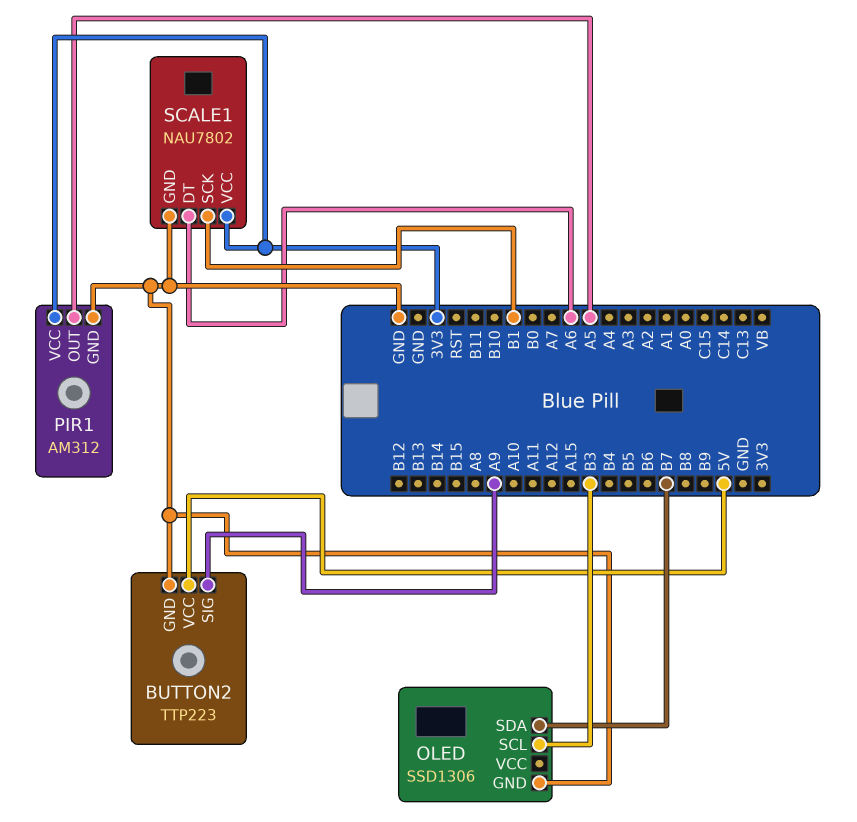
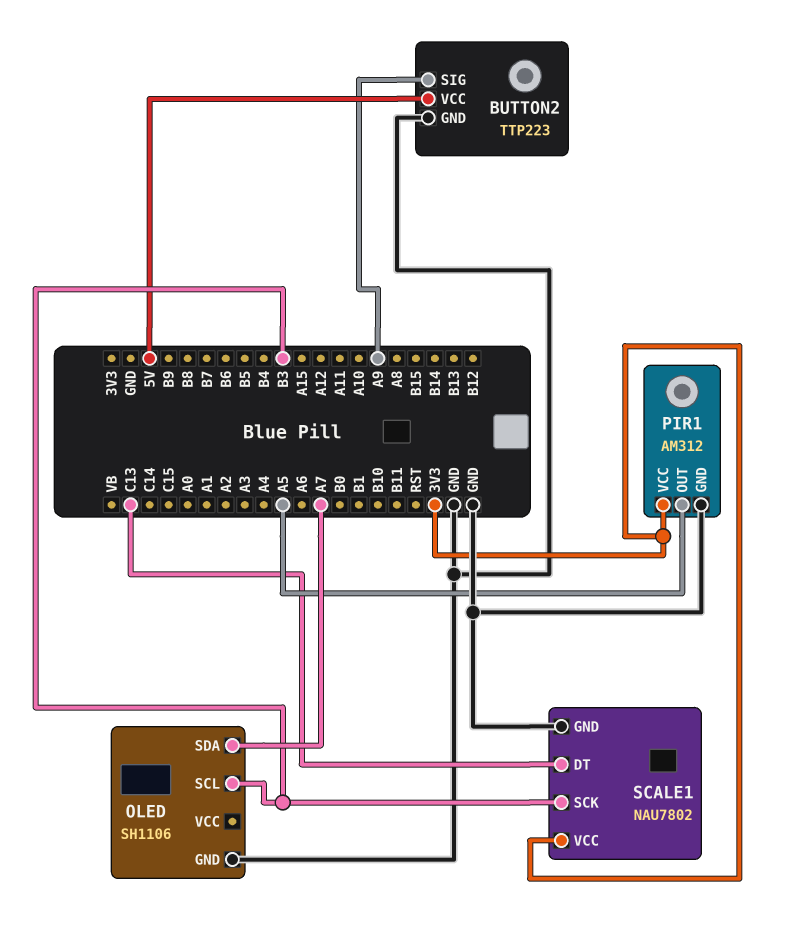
OLED: SSD1306 -> SH1106
OLED pin SDA: B7 -> A7
SCALE1 pin DT: A6 -> C13
SCALE1 pin SCK: B1 -> B3

